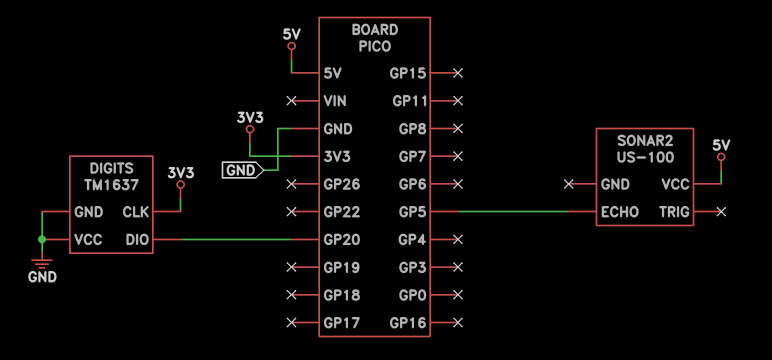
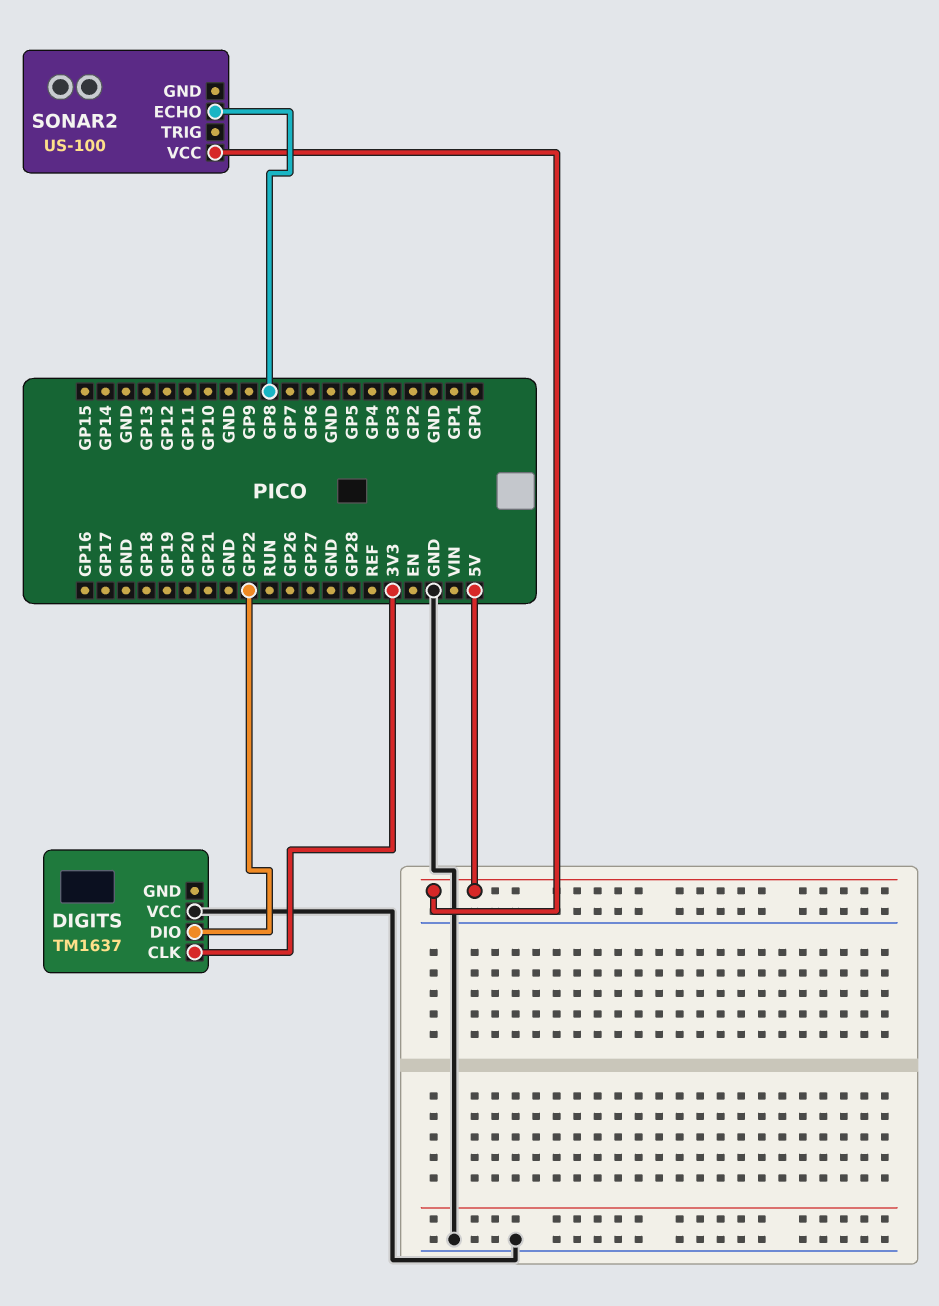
DIGITS pin DIO: GP20 -> GP22
DIGITS pin GND: GND -> none
SONAR2 pin ECHO: GP5 -> GP8

